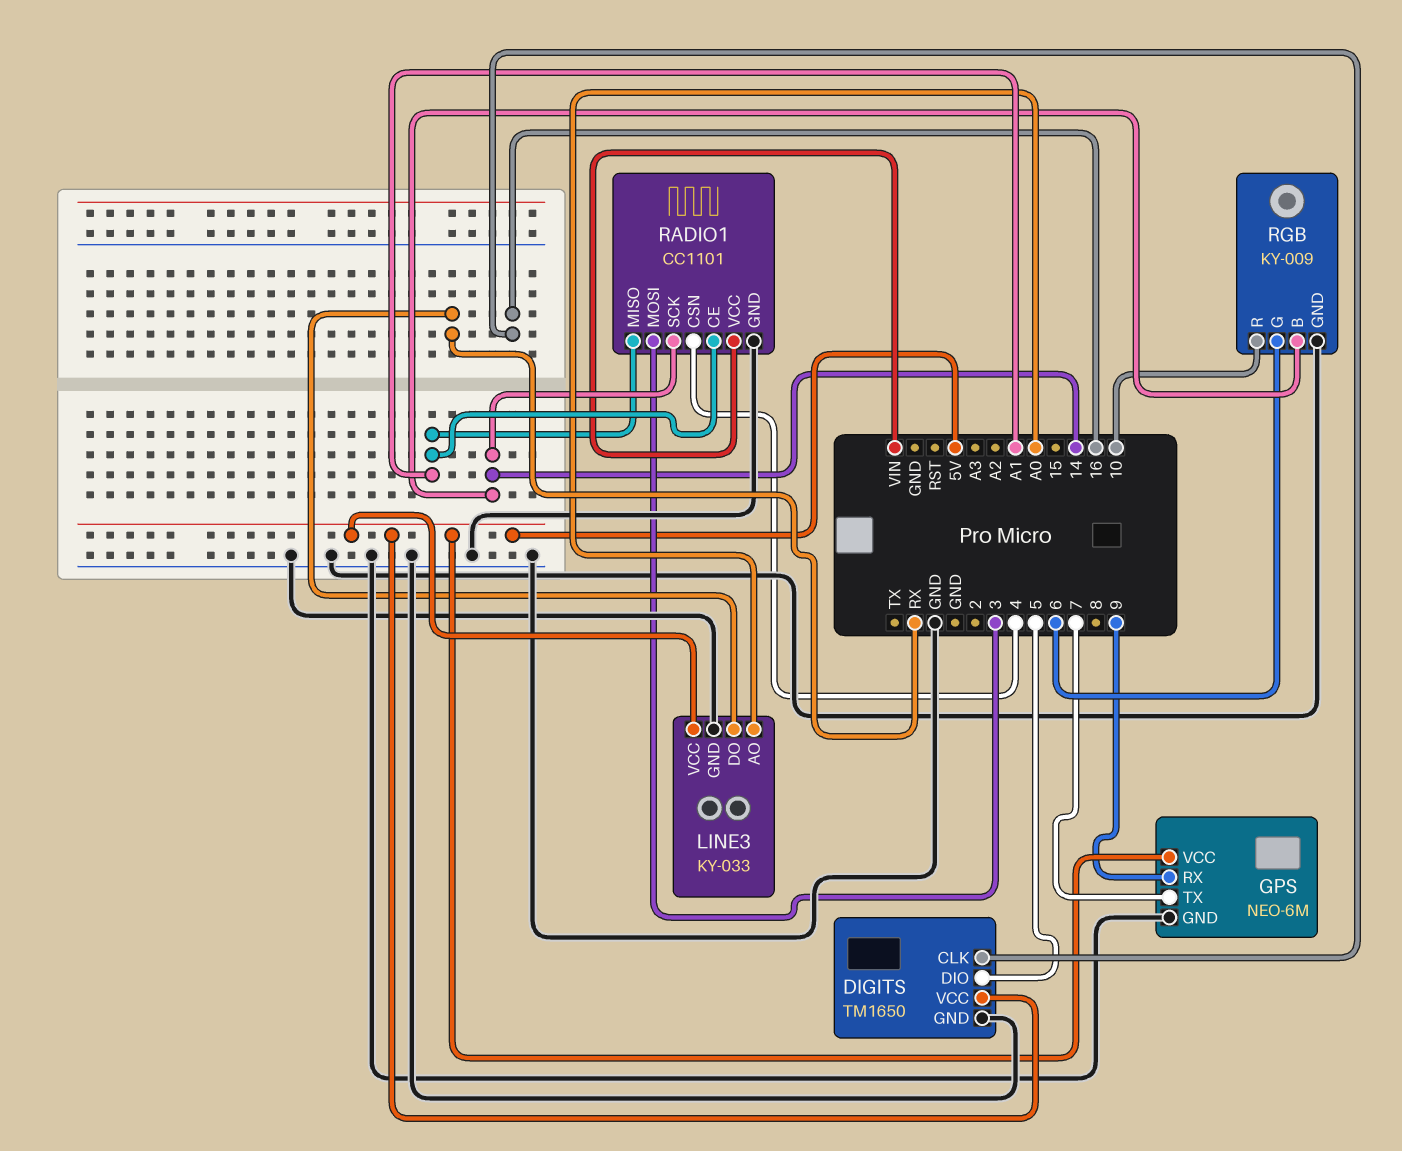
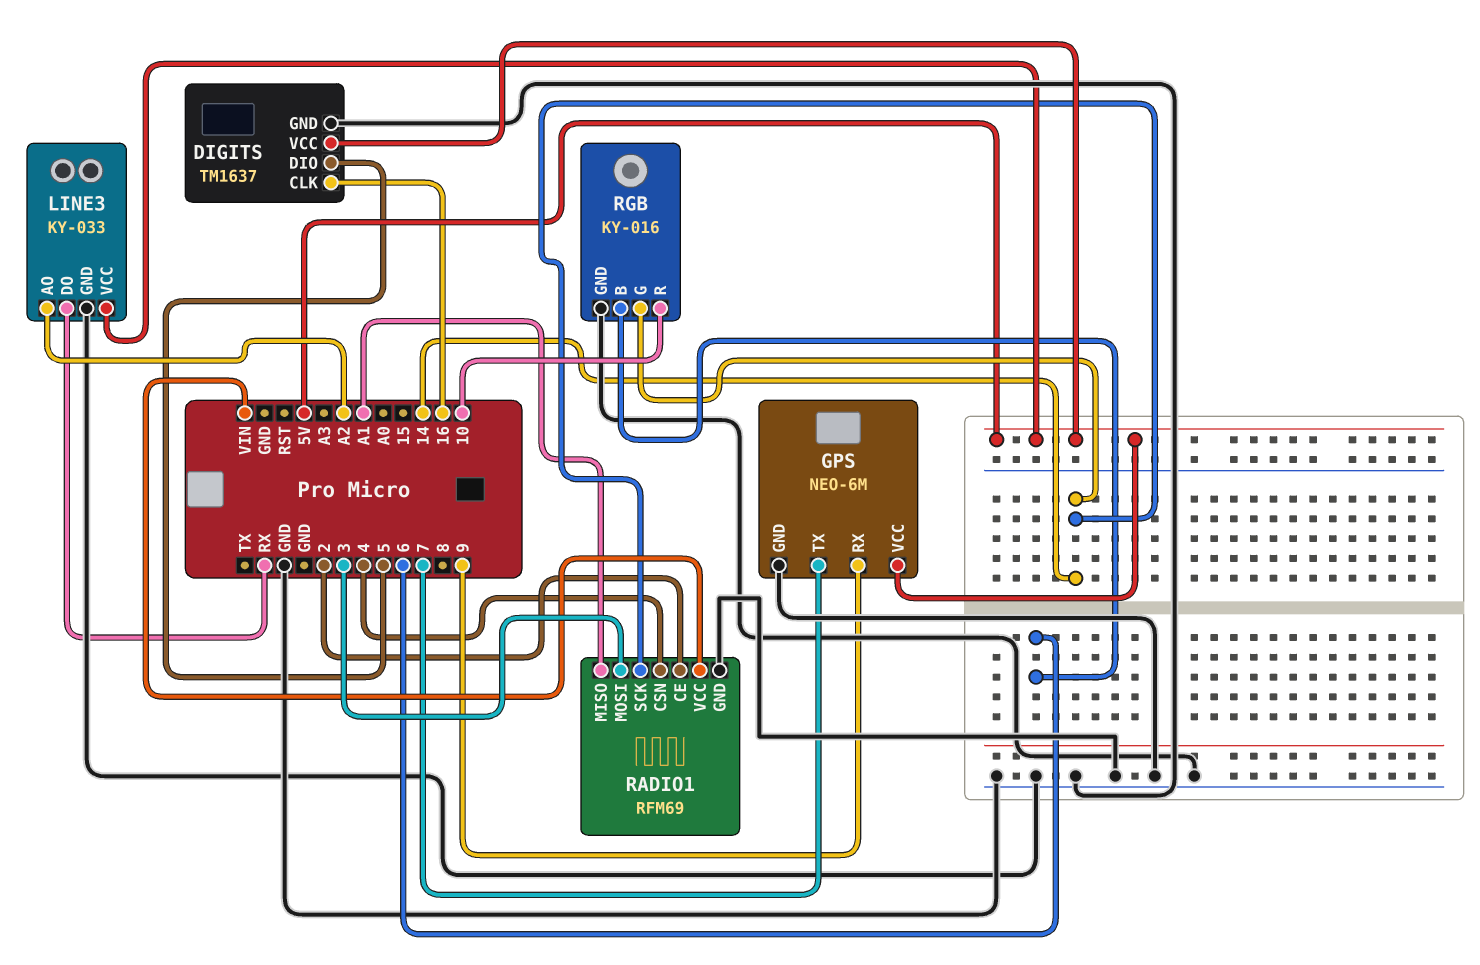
DIGITS: TM1650 -> TM1637
LINE3 pin AO: A0 -> A2
RADIO1: CC1101 -> RFM69
RADIO1 pin CE: A1 -> 2
RGB: KY-009 -> KY-016
RGB pin B: 14 -> 6
RGB pin G: 6 -> 14

